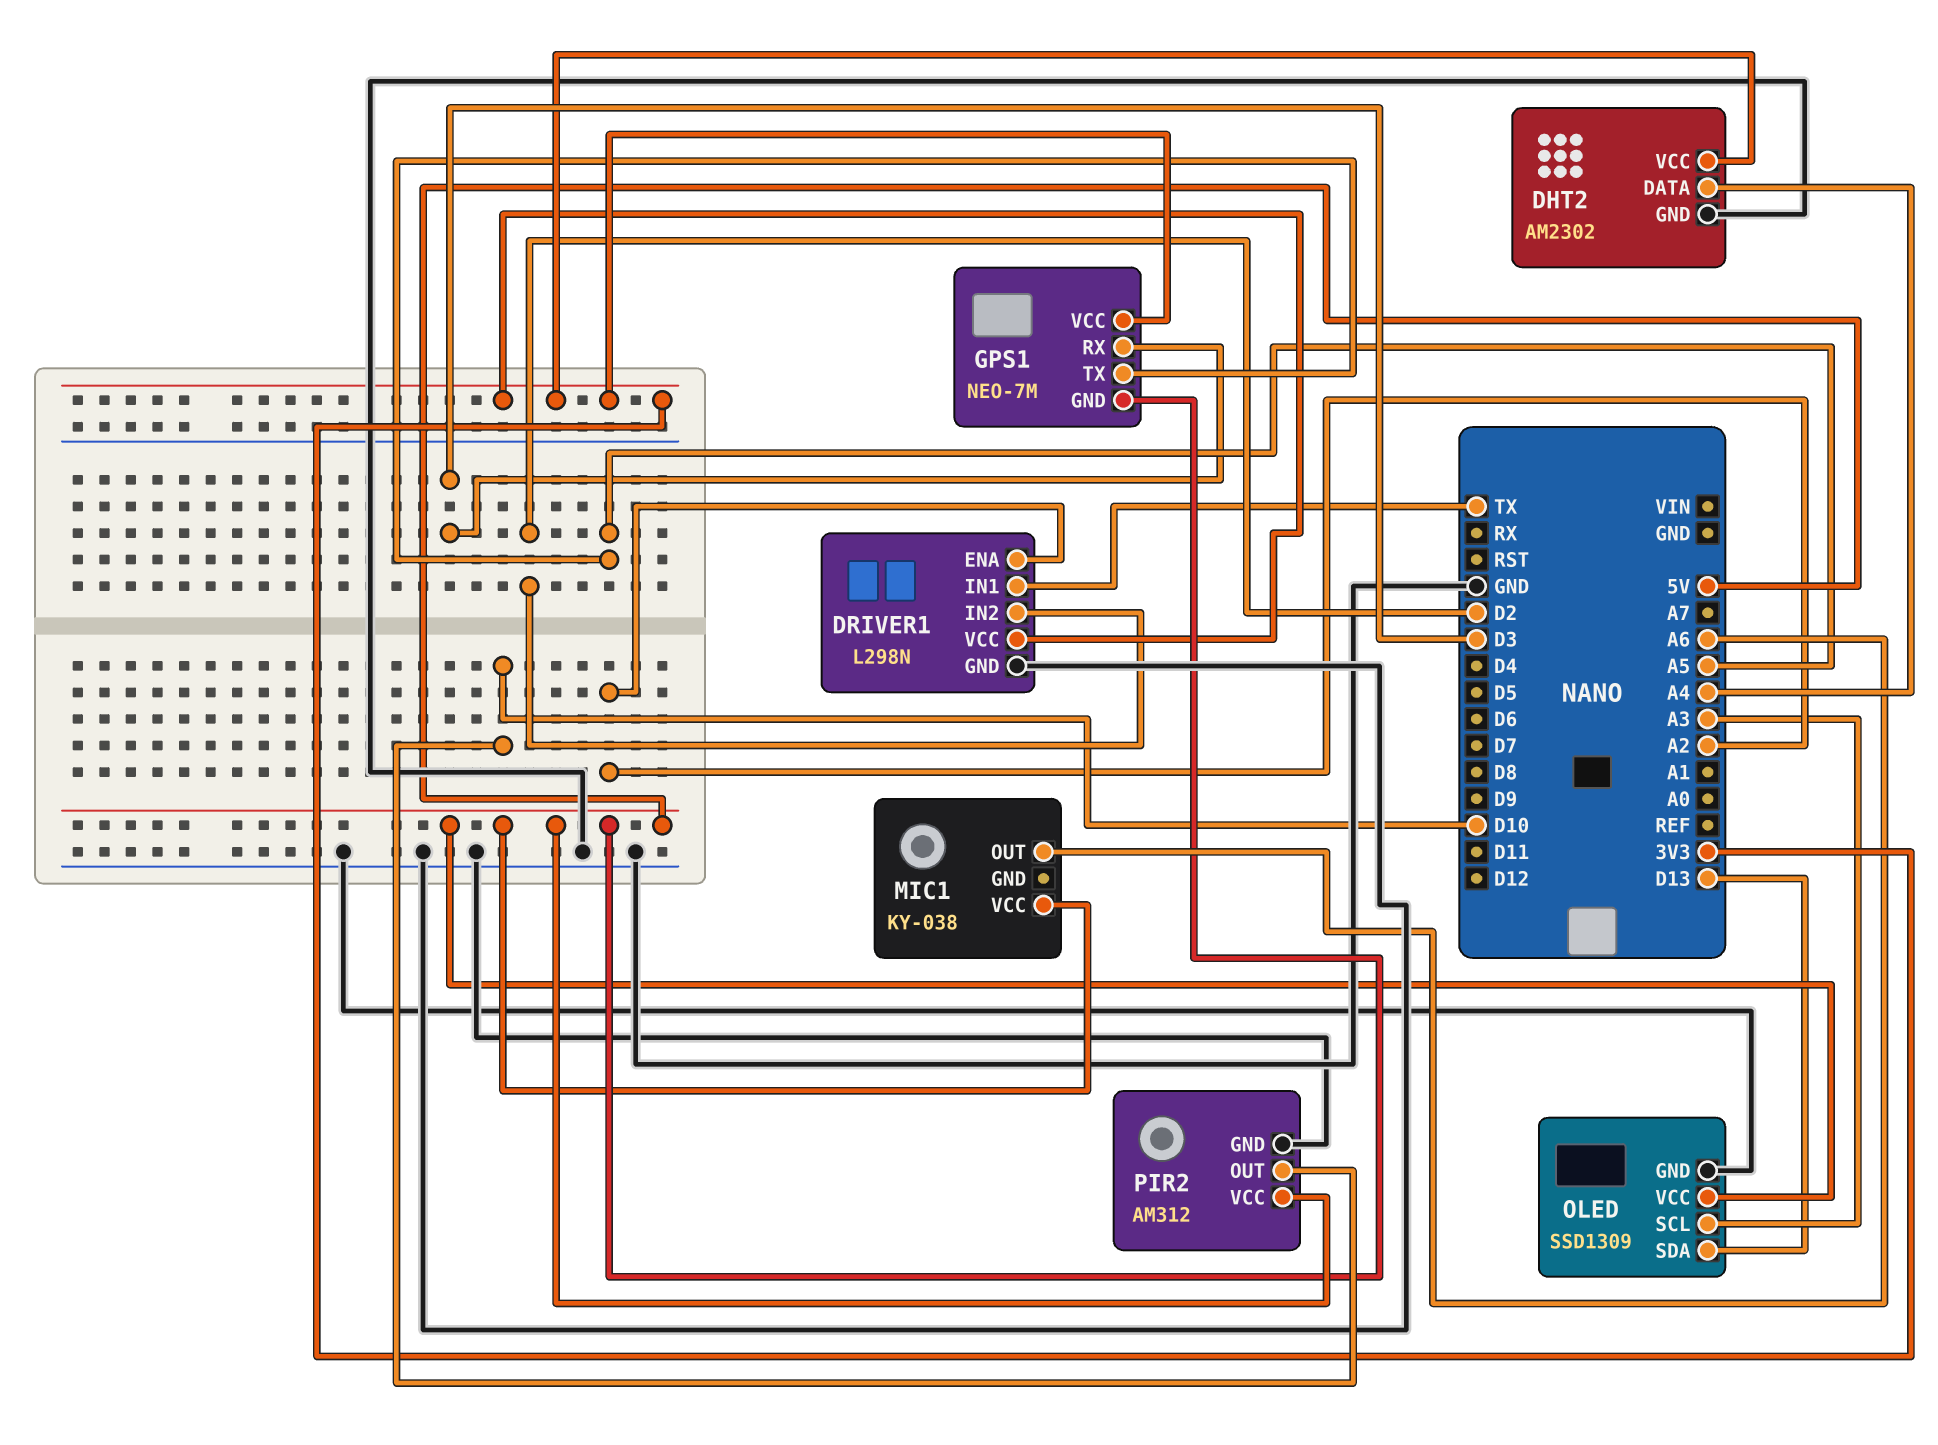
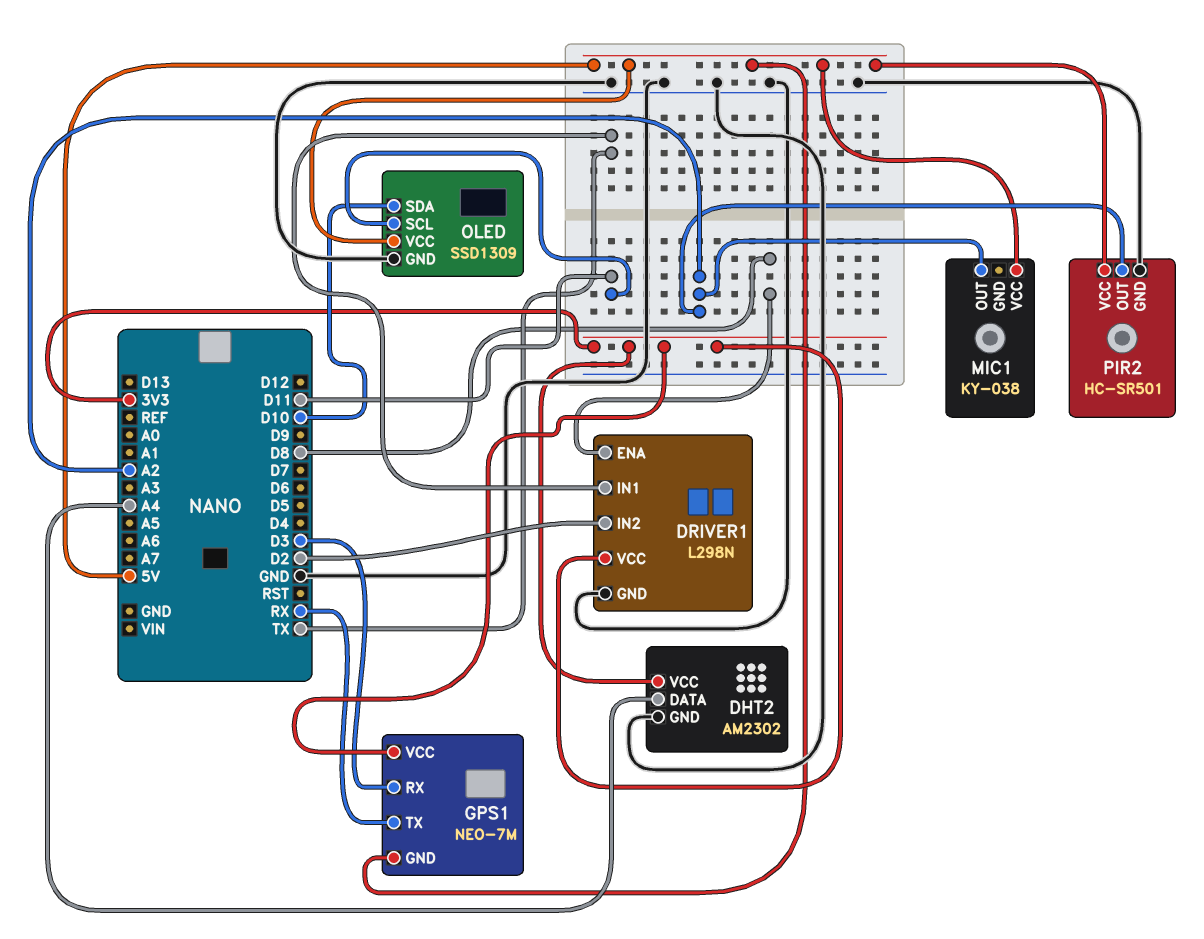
DRIVER1 pin ENA: A2 -> D8
GPS1 pin TX: A5 -> RX
MIC1 pin OUT: A6 -> A2
OLED pin SCL: A3 -> D11
OLED pin SDA: D13 -> D10
PIR2: AM312 -> HC-SR501
PIR2 pin OUT: D10 -> A2

